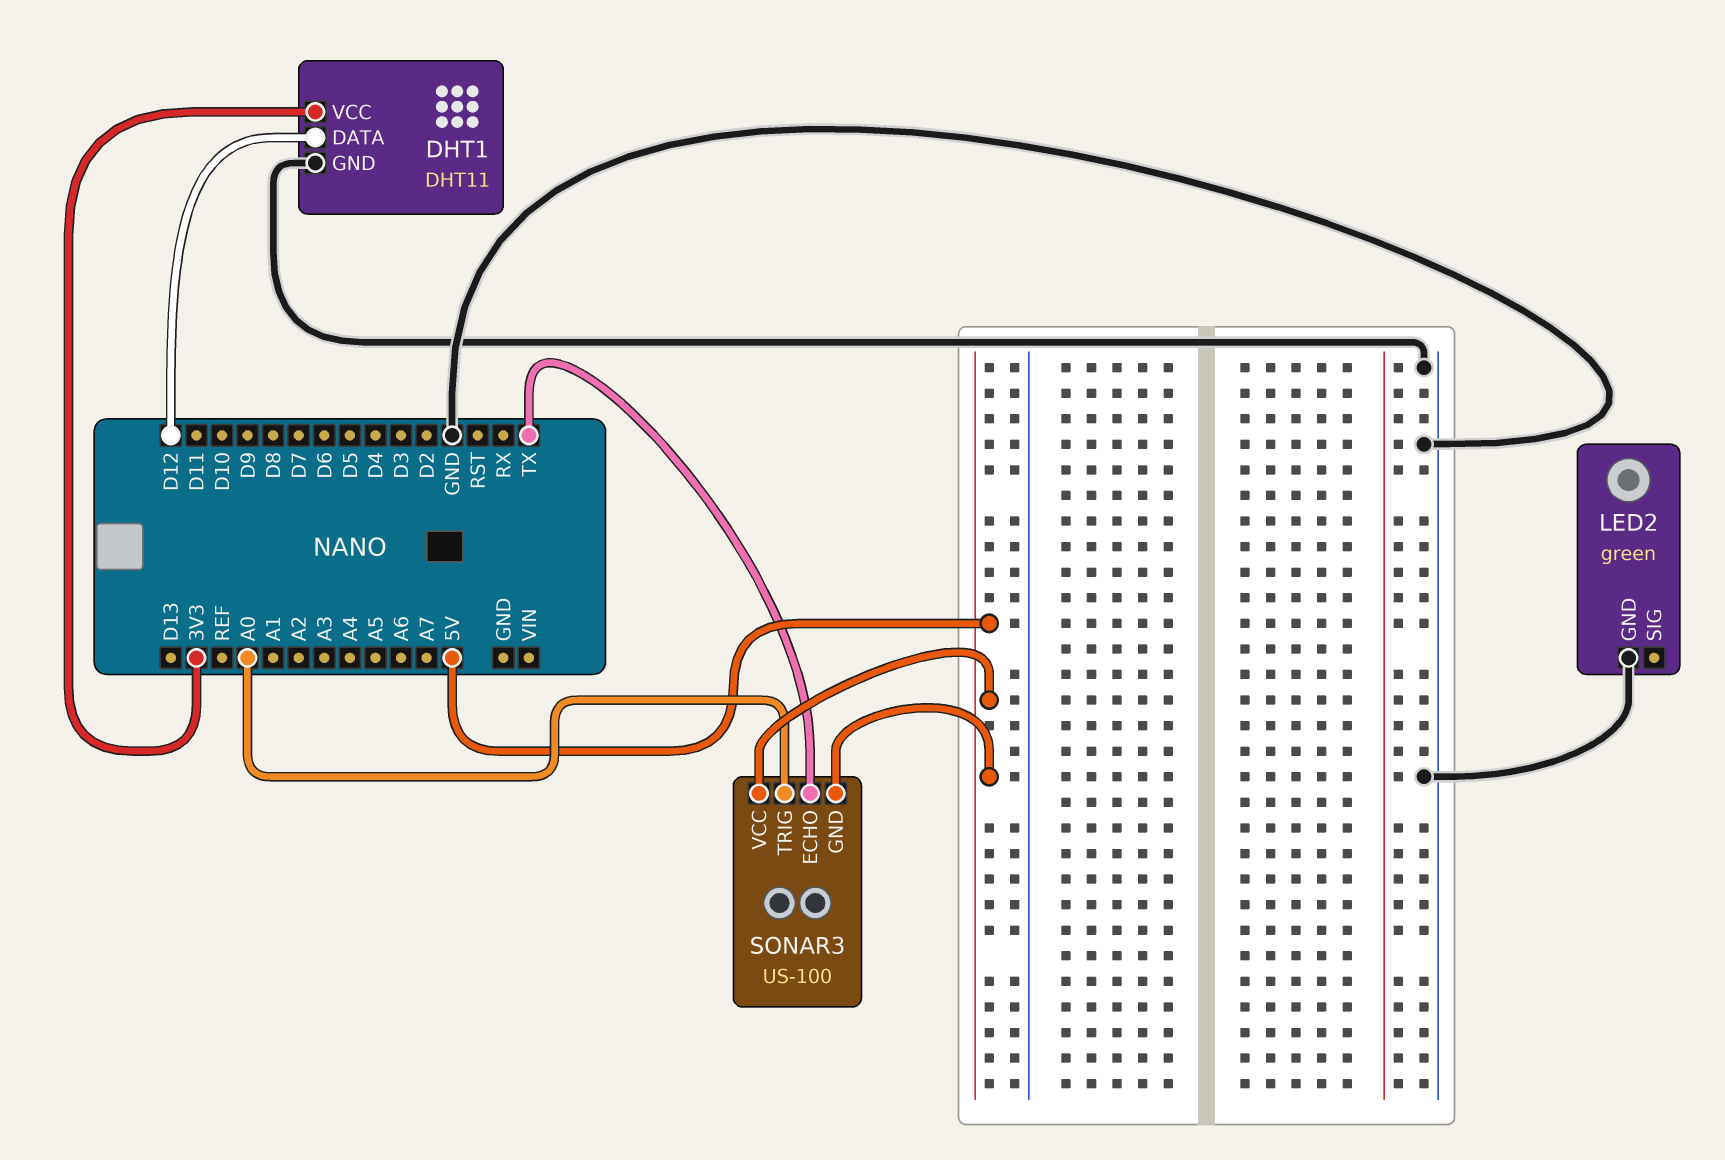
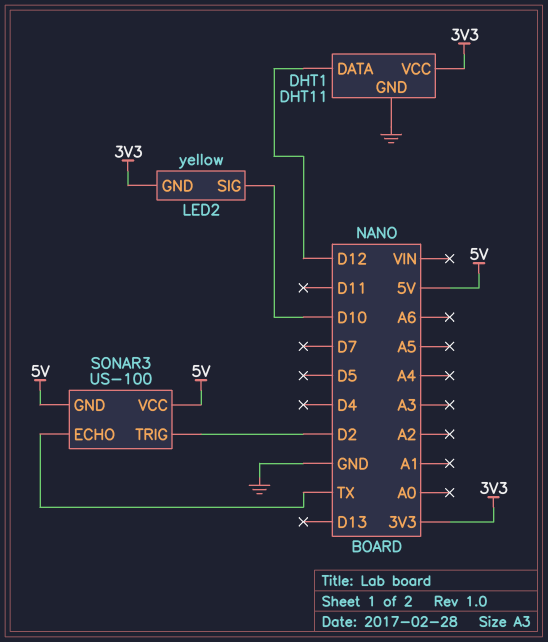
LED2: green -> yellow
LED2 pin GND: GND -> 3V3
LED2 pin SIG: none -> D10
SONAR3 pin TRIG: A0 -> D2

